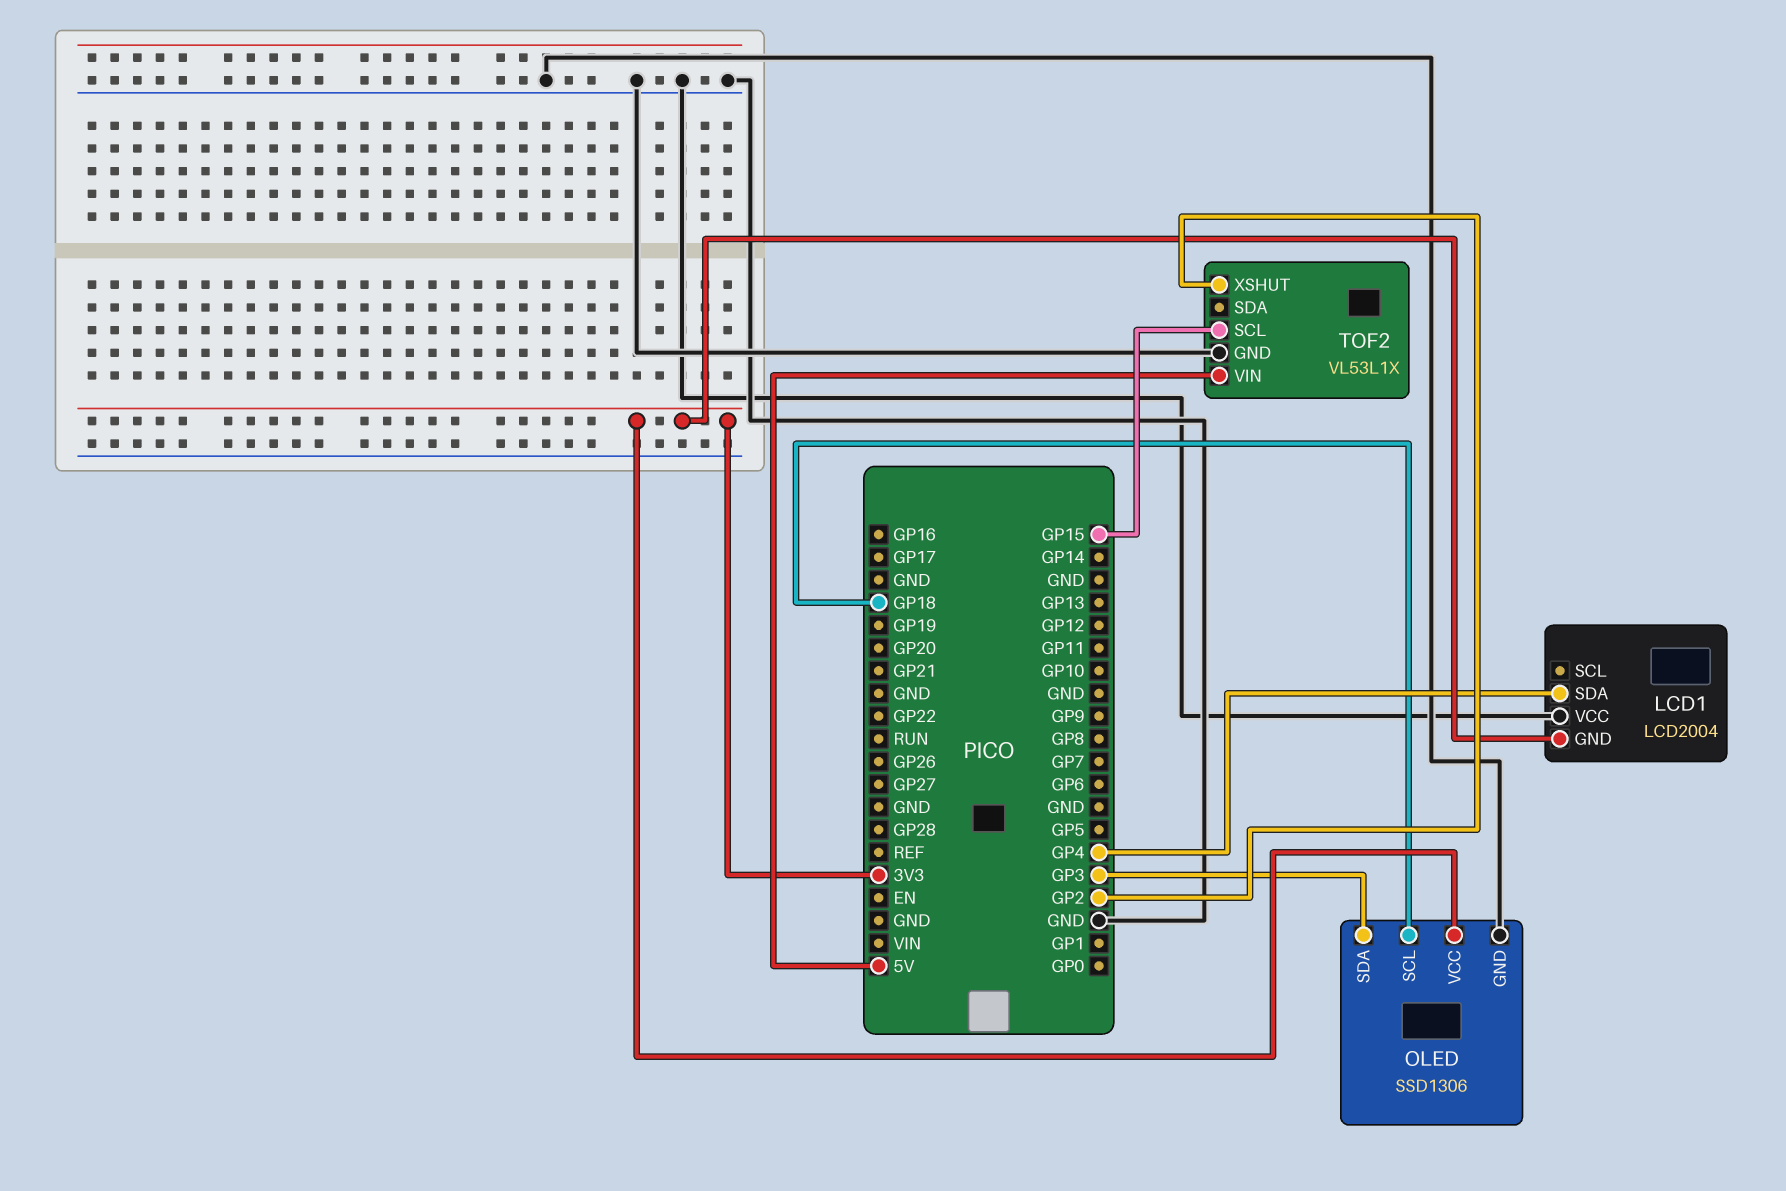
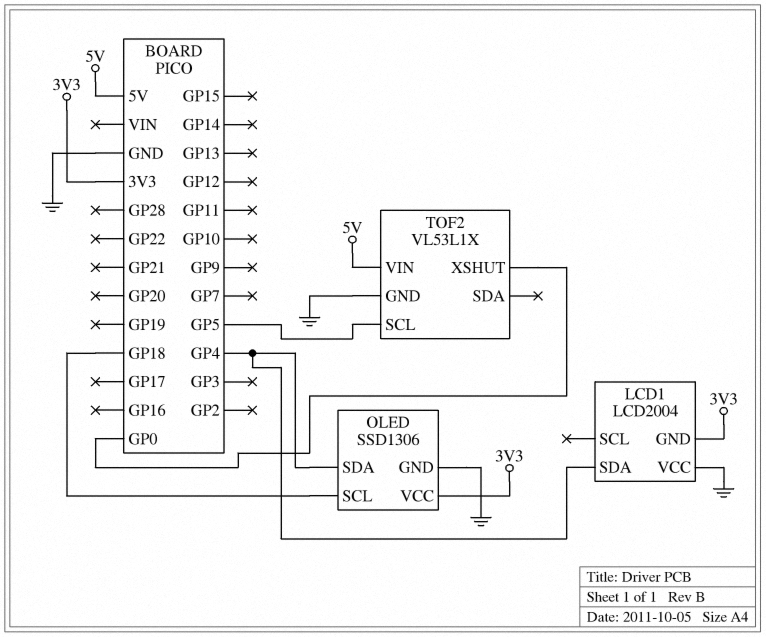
OLED pin SDA: GP3 -> GP4
TOF2 pin SCL: GP15 -> GP5
TOF2 pin XSHUT: GP2 -> GP0

